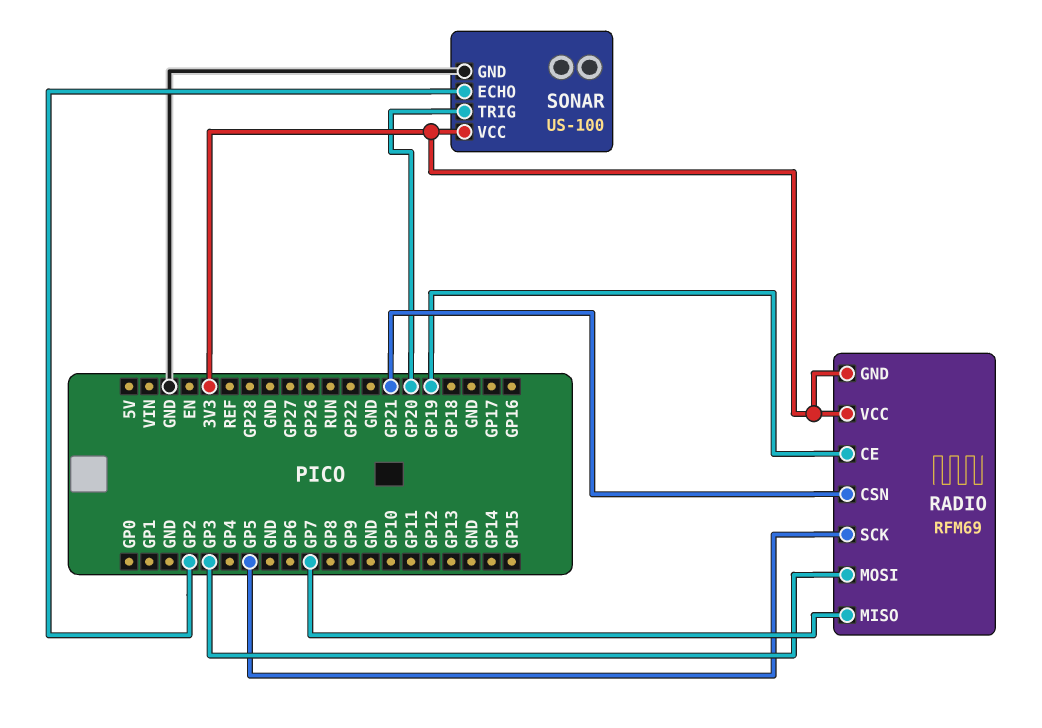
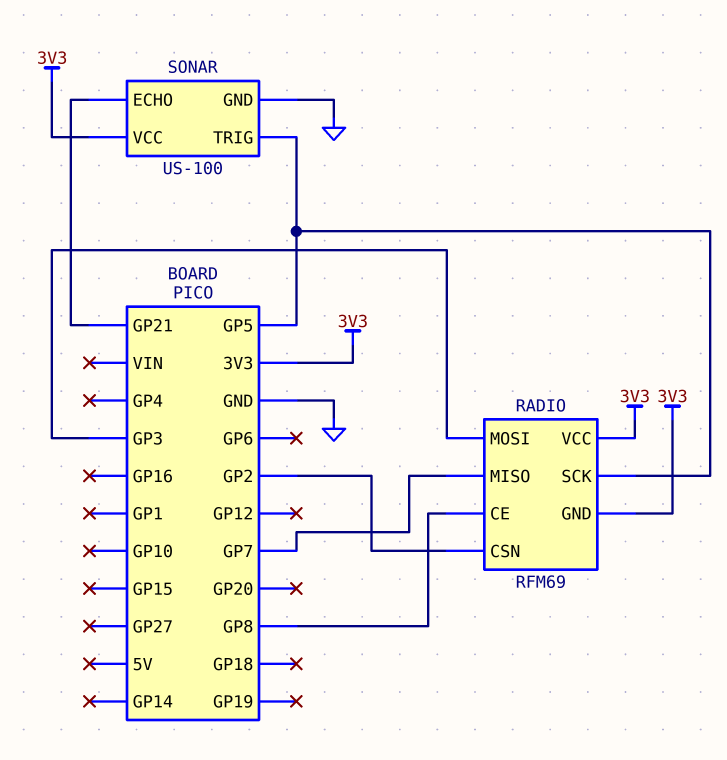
RADIO pin CE: GP19 -> GP8
RADIO pin CSN: GP21 -> GP2
SONAR pin ECHO: GP2 -> GP21
SONAR pin TRIG: GP20 -> GP5

